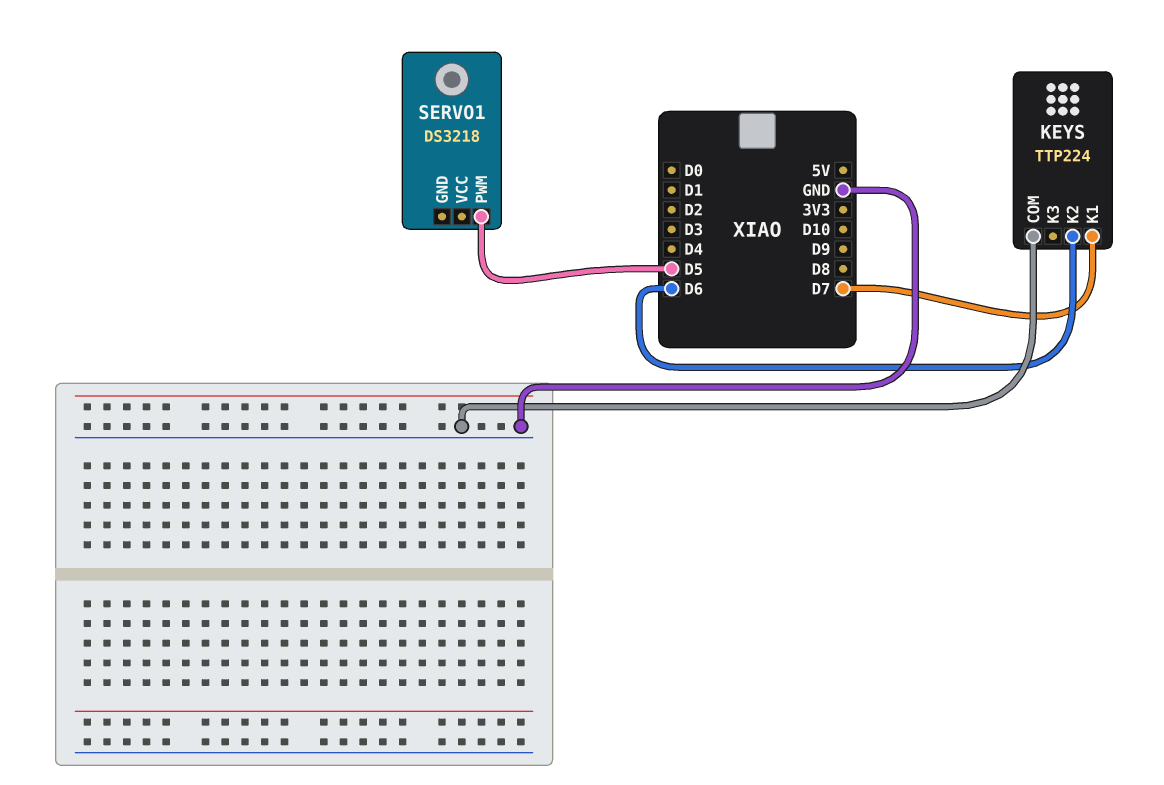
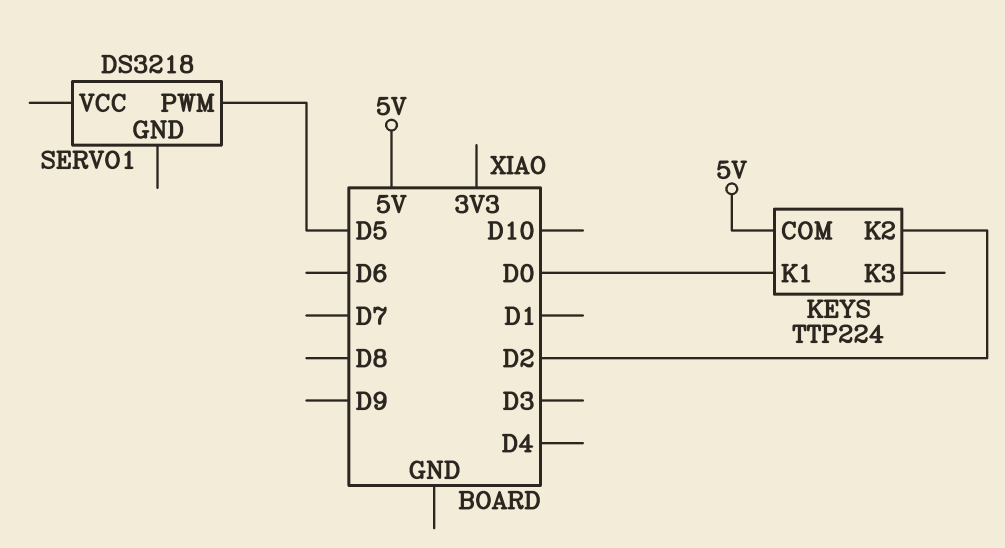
KEYS pin COM: GND -> 5V
KEYS pin K1: D7 -> D0
KEYS pin K2: D6 -> D2

